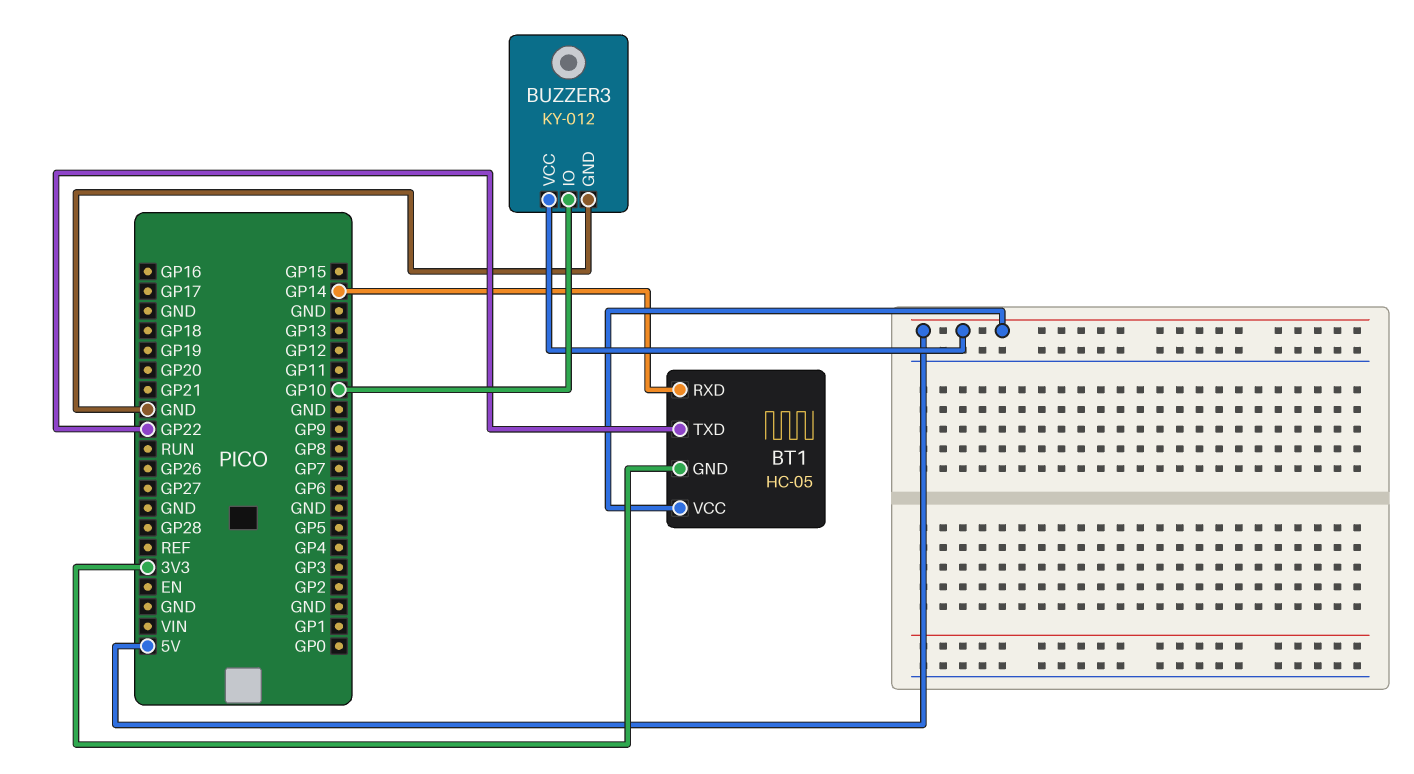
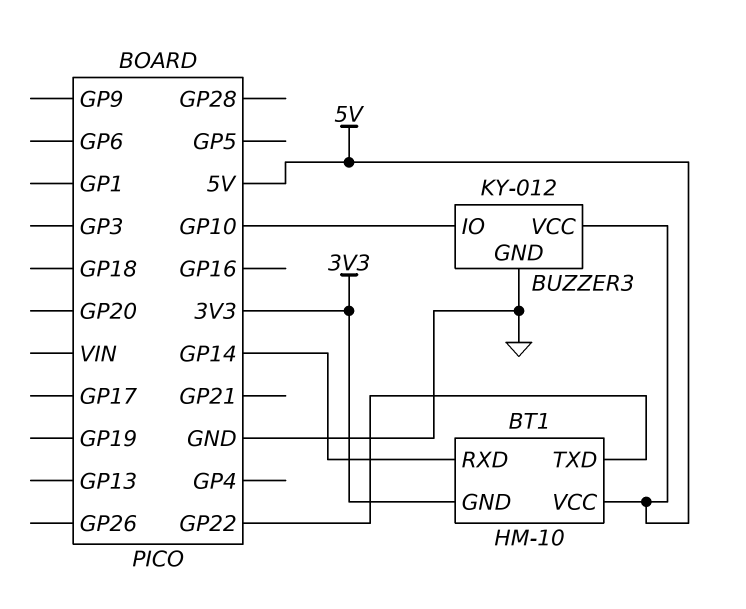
BT1: HC-05 -> HM-10

